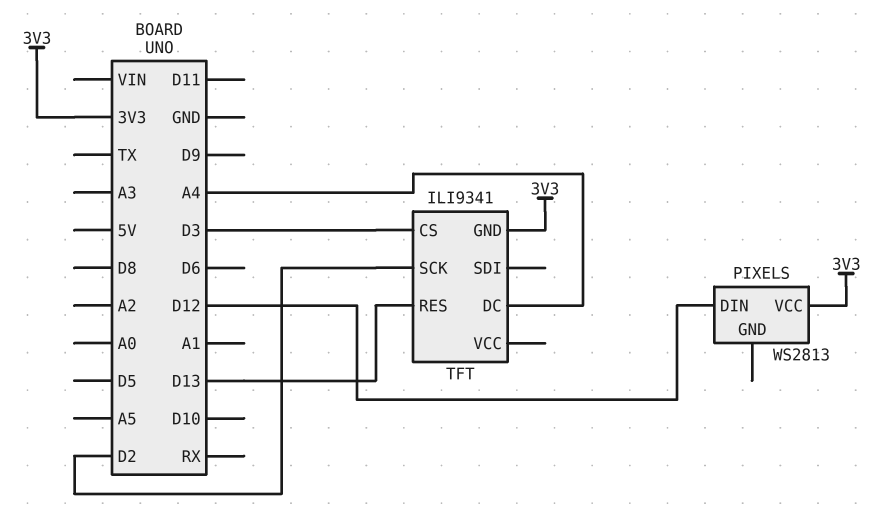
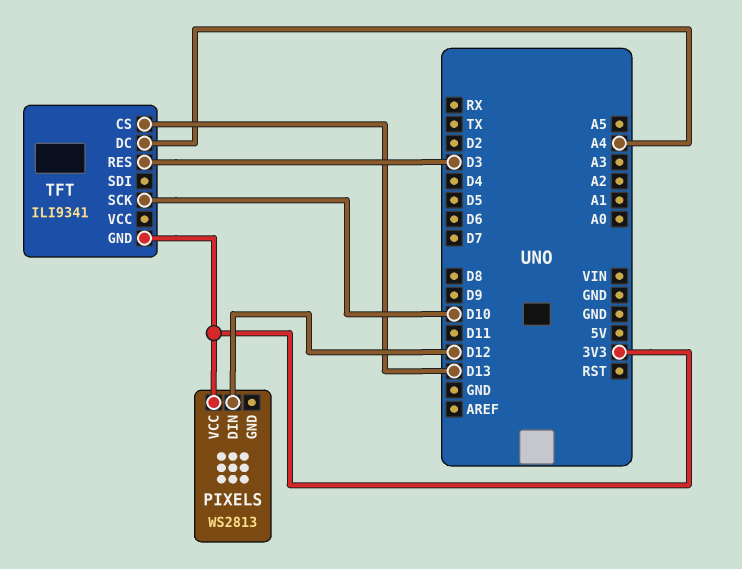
TFT pin CS: D3 -> D13
TFT pin RES: D13 -> D3
TFT pin SCK: D2 -> D10

